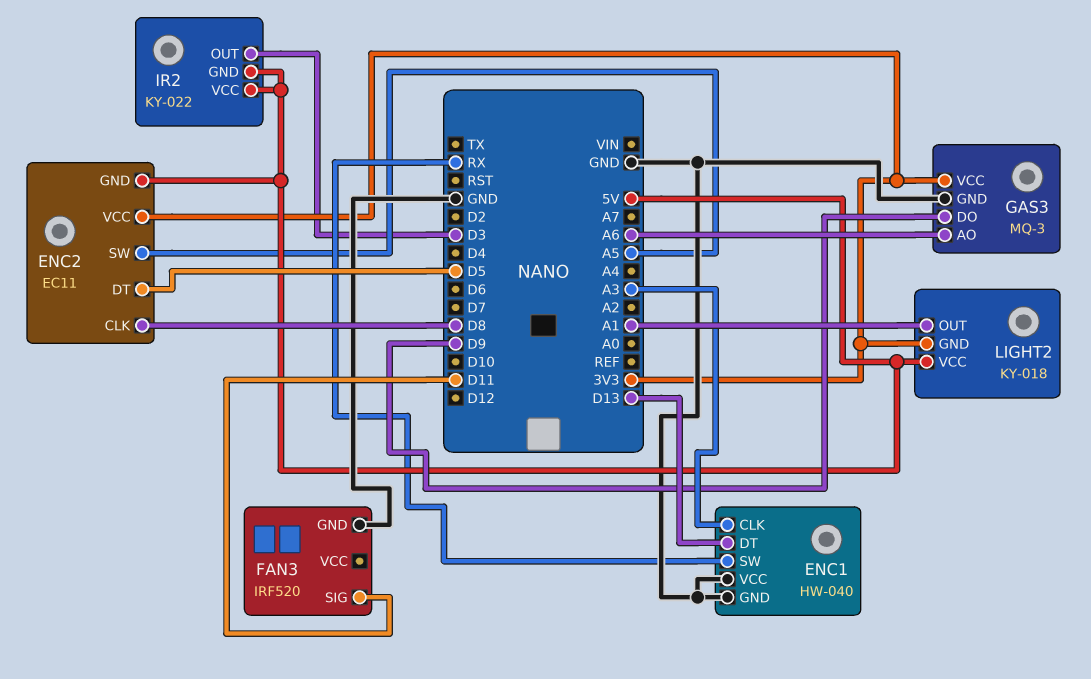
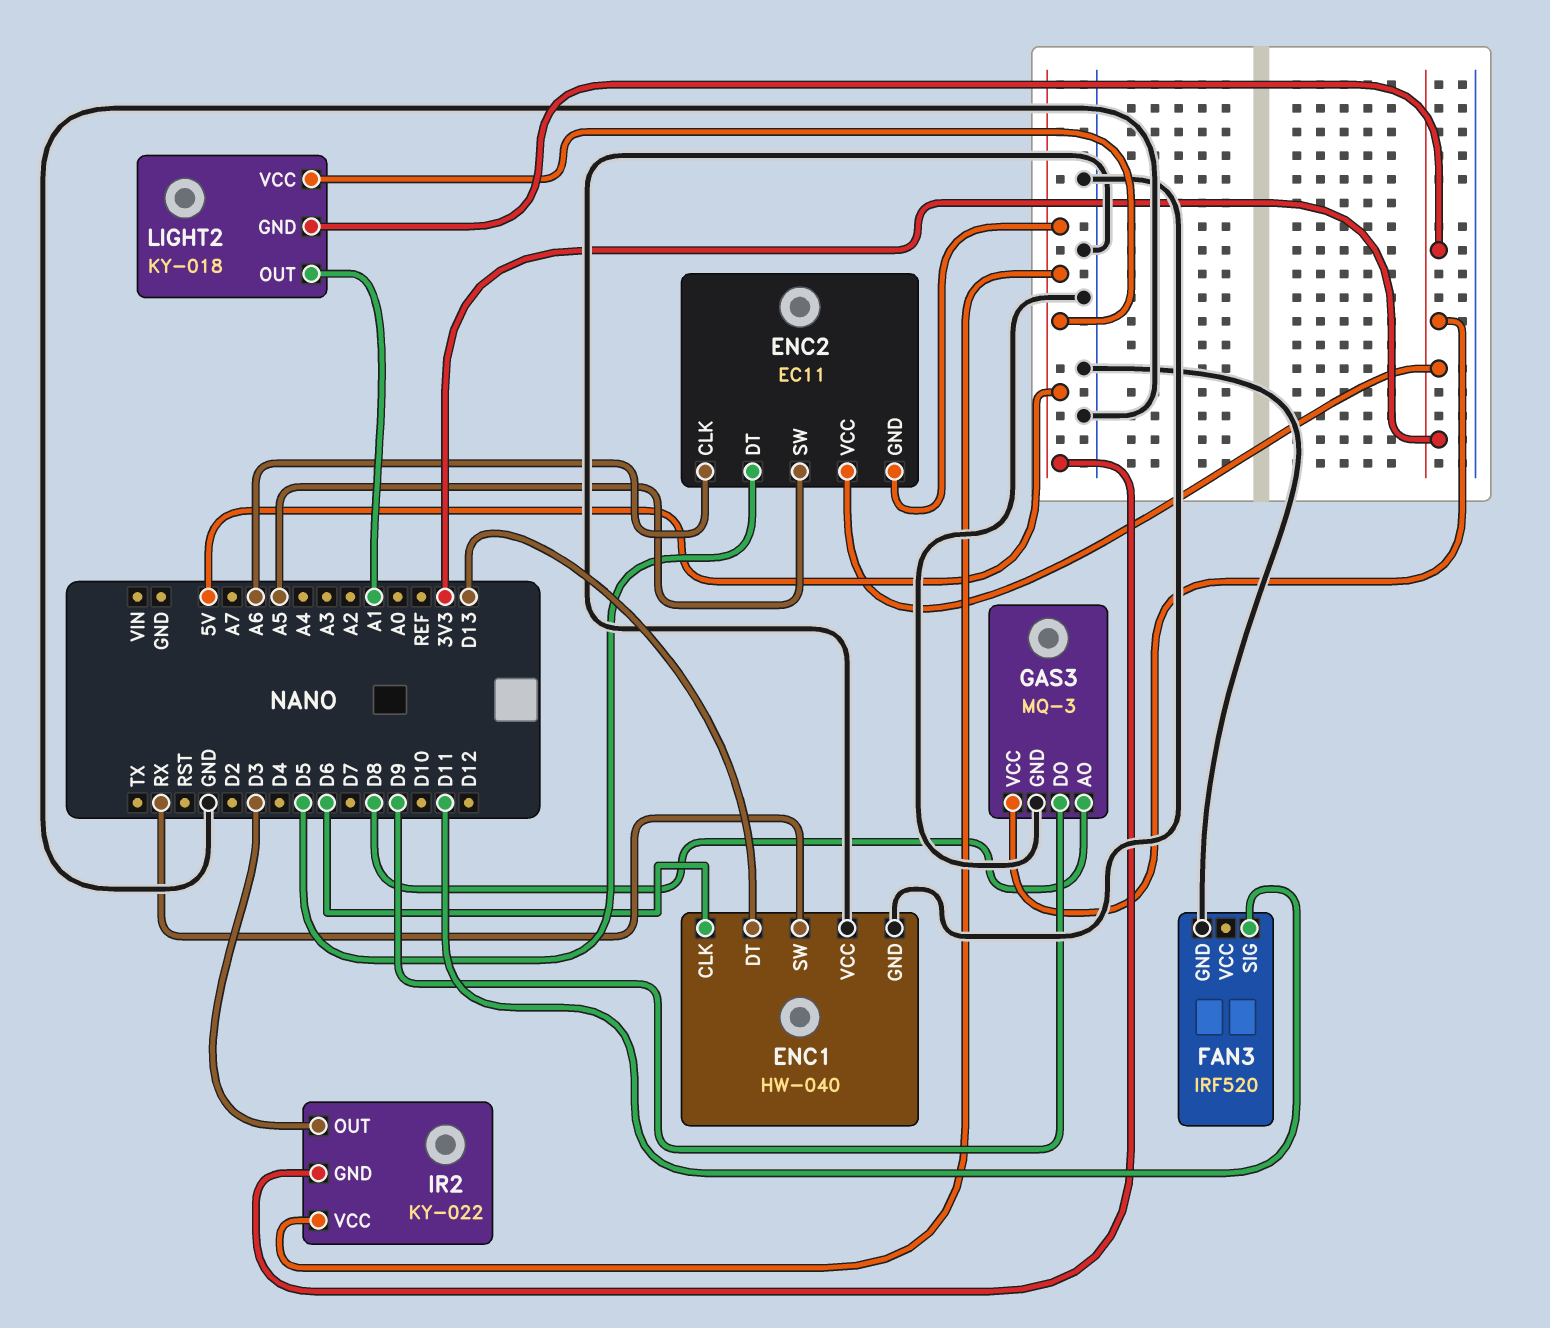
ENC1 pin CLK: A3 -> D6
ENC2 pin CLK: D8 -> A6
GAS3 pin AO: A6 -> D8

